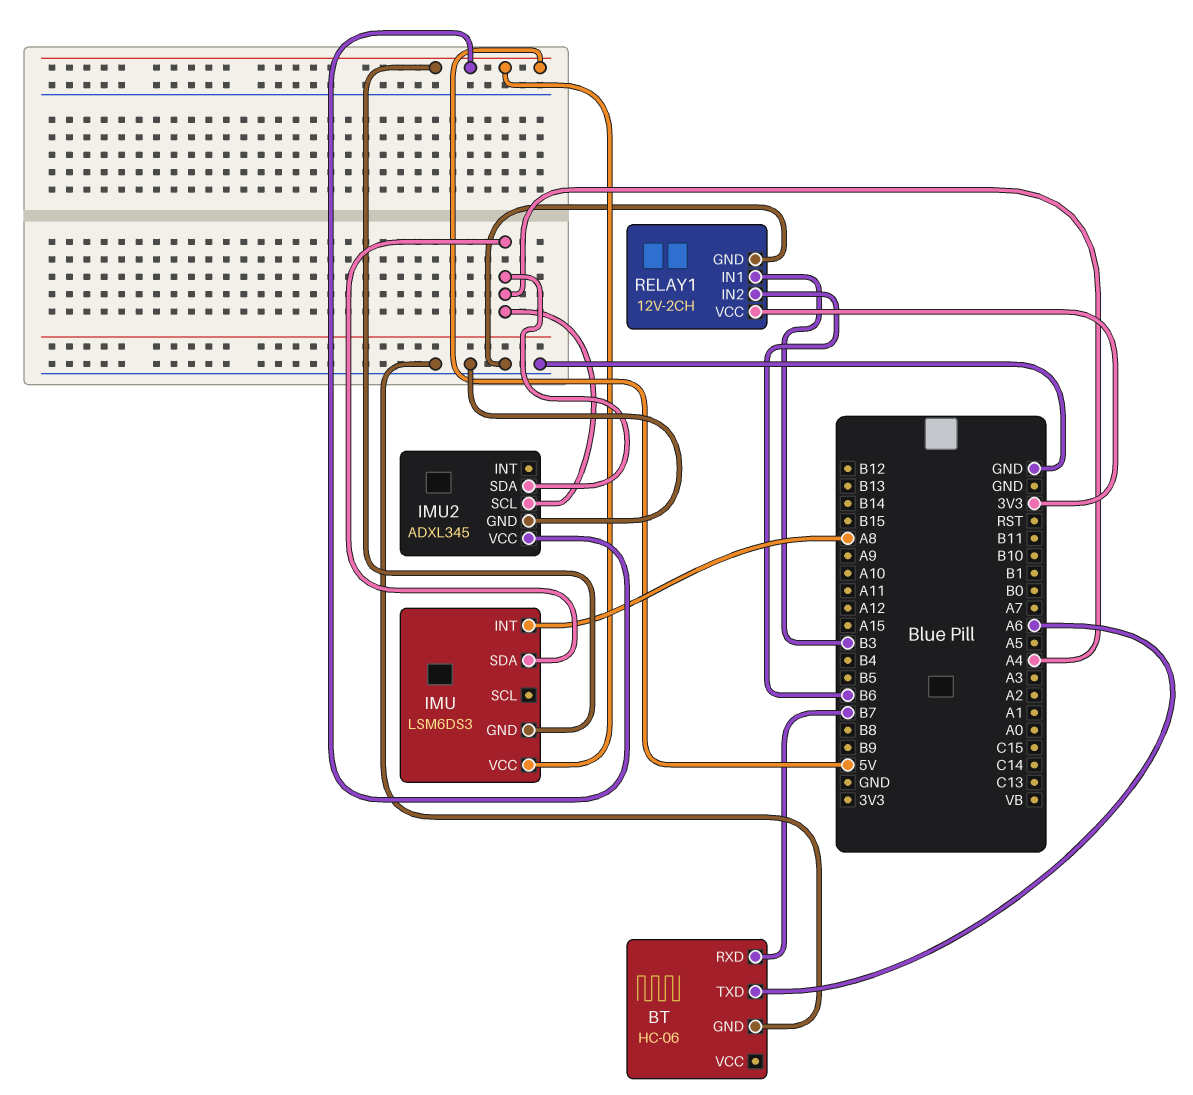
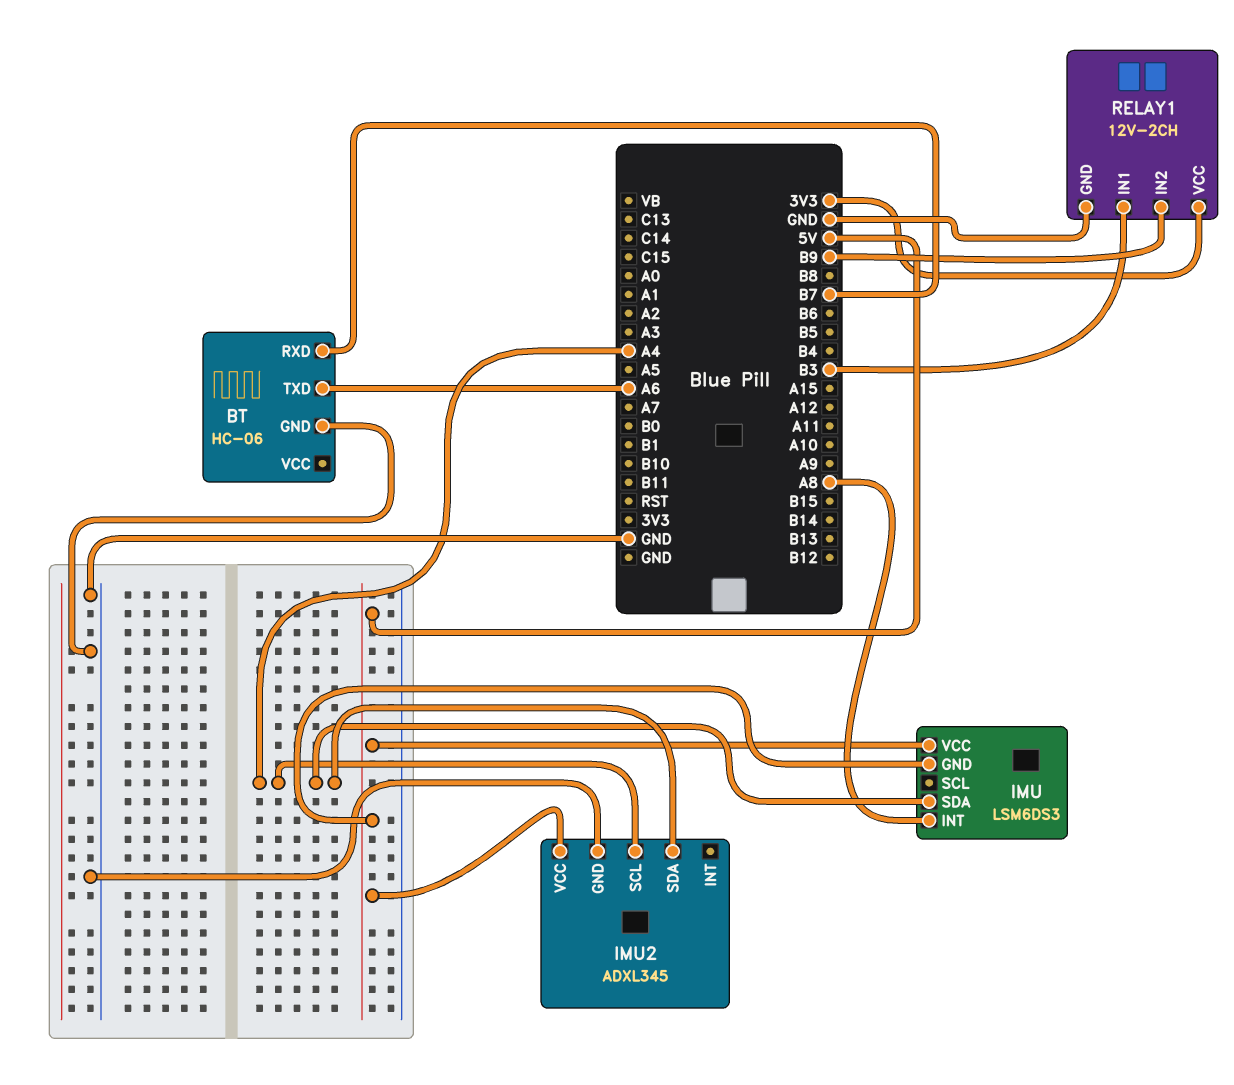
RELAY1 pin IN2: B6 -> B9

